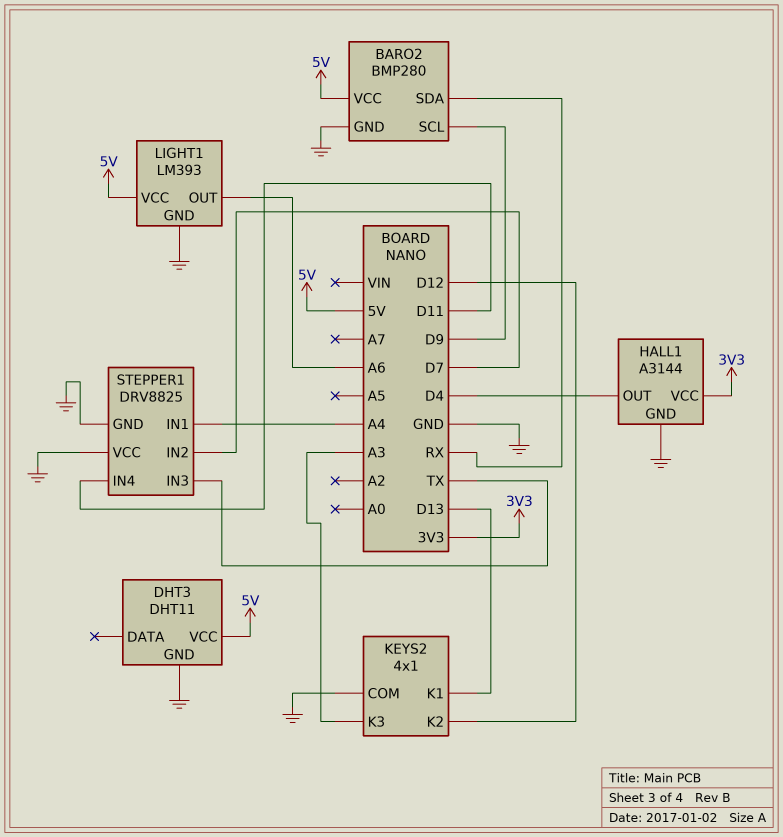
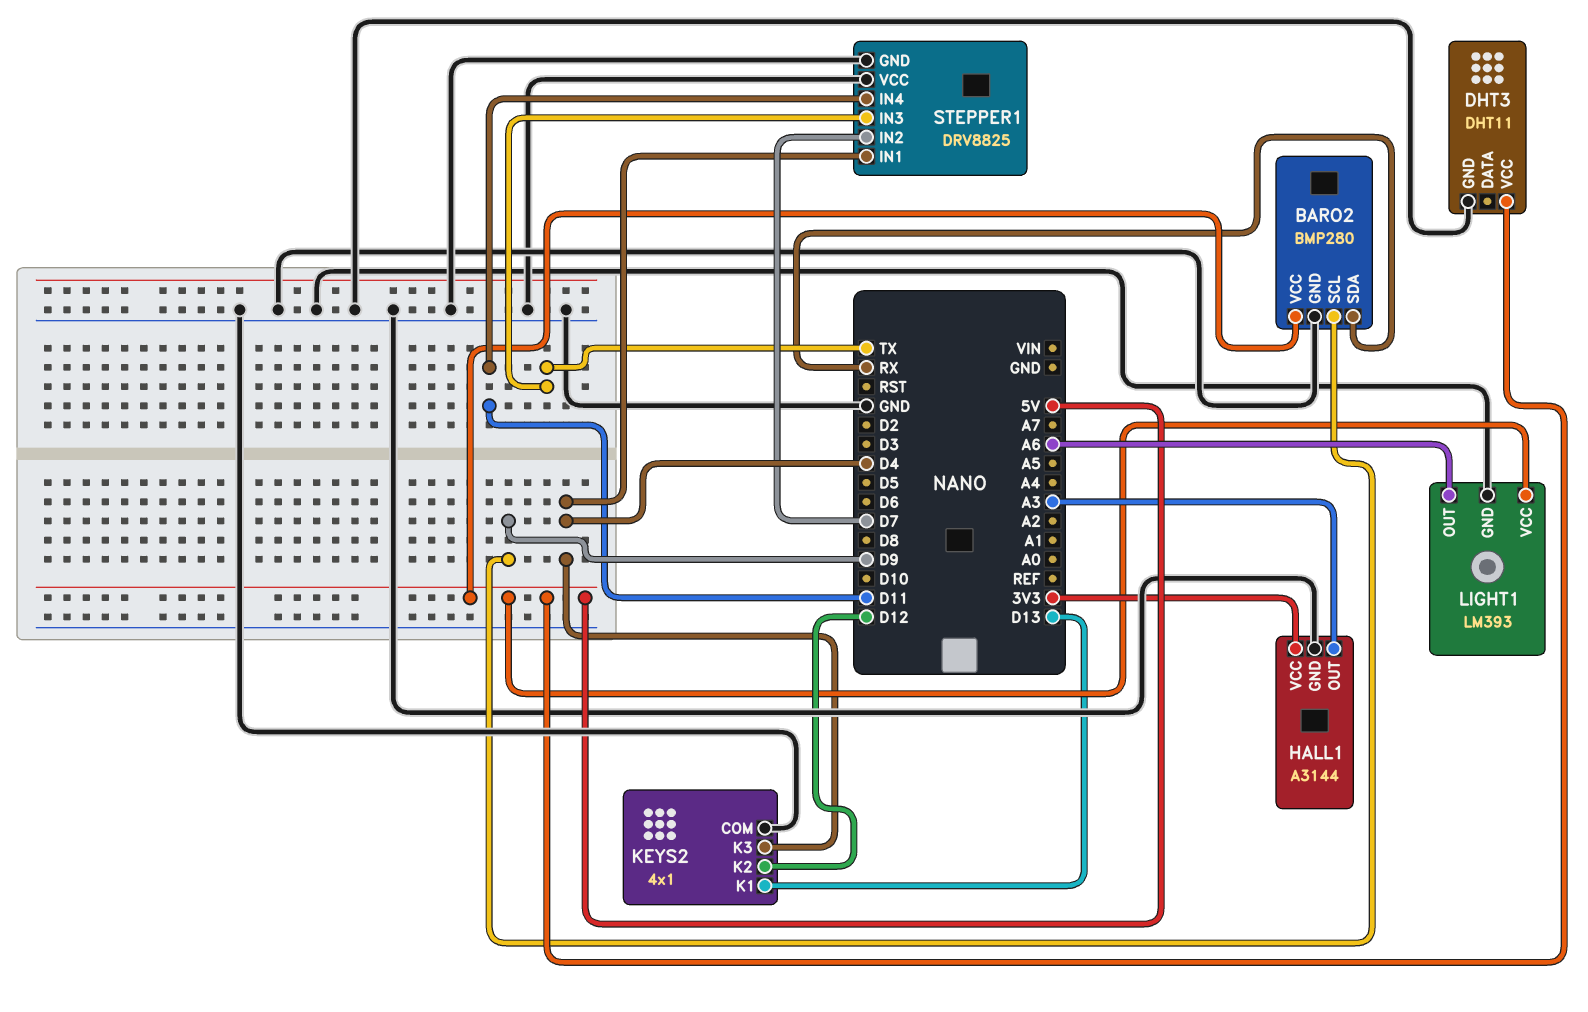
HALL1 pin OUT: D4 -> A3
KEYS2 pin K3: A3 -> D4
STEPPER1 pin IN1: A4 -> D4

